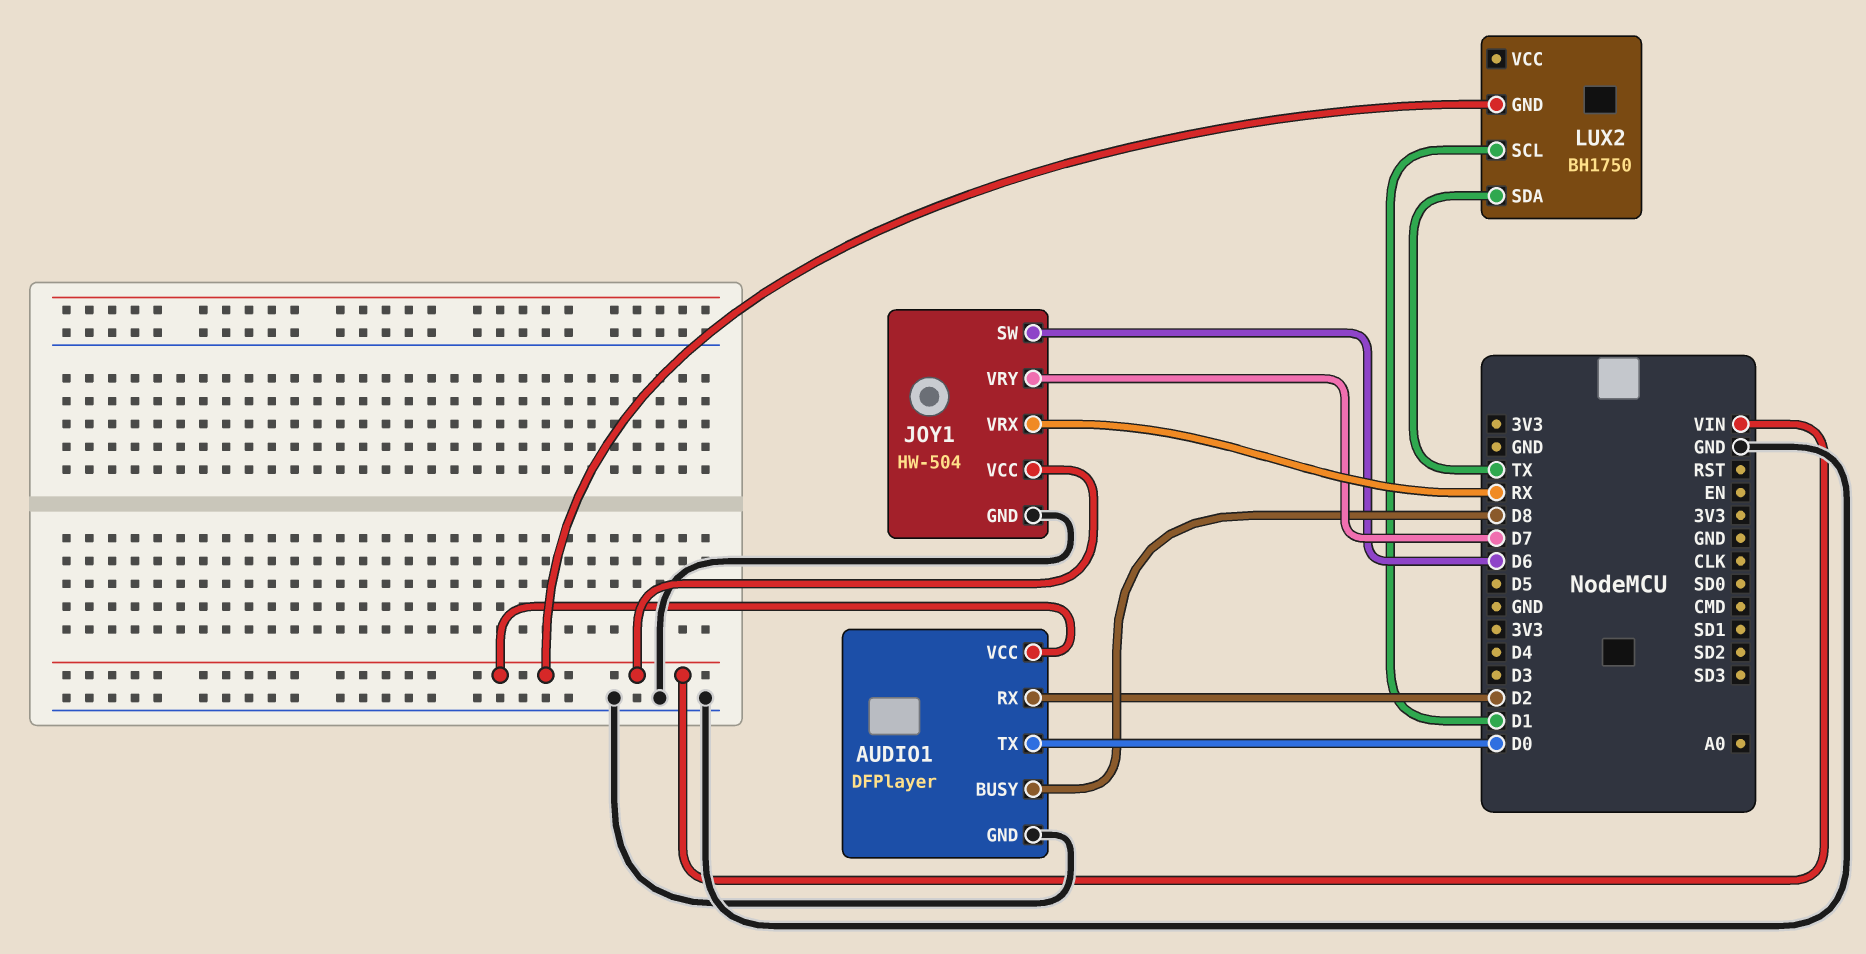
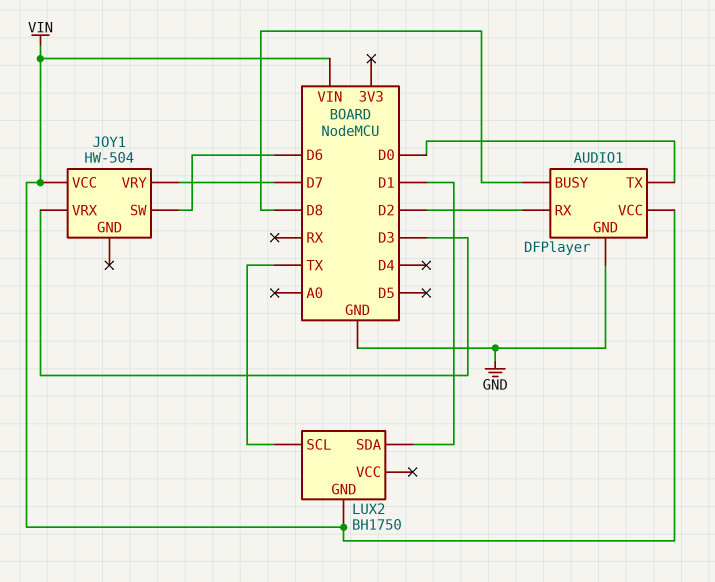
JOY1 pin GND: GND -> none
JOY1 pin VRX: RX -> D3
LUX2 pin SCL: D1 -> TX
LUX2 pin SDA: TX -> D1

